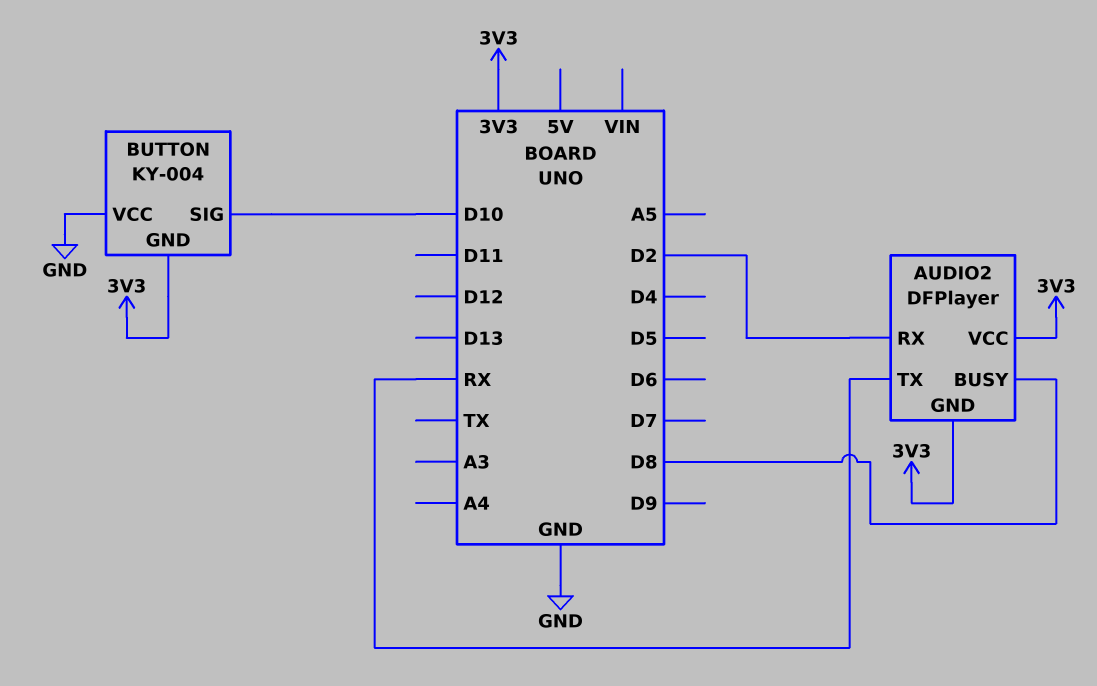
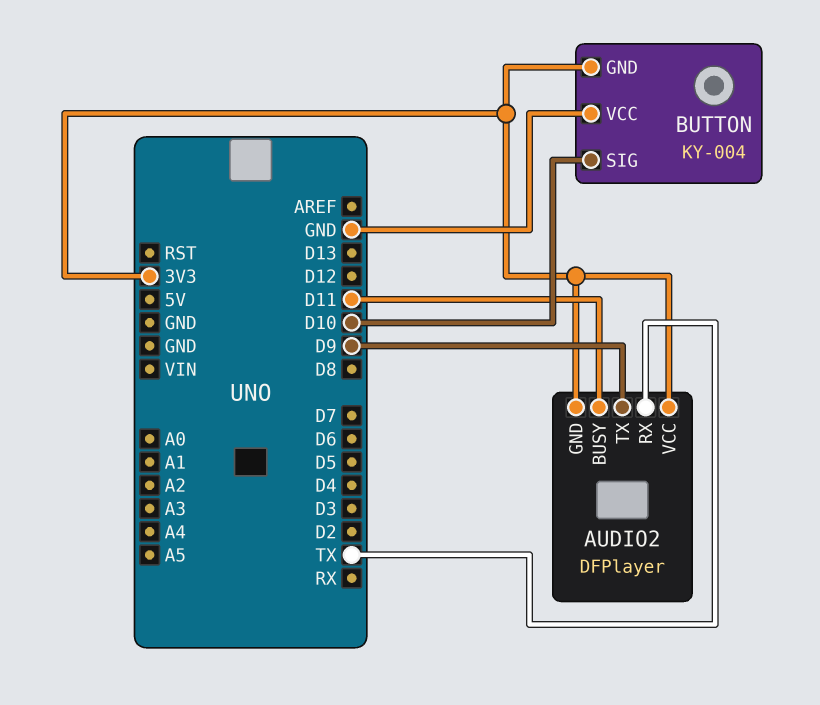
AUDIO2 pin BUSY: D8 -> D11
AUDIO2 pin RX: D2 -> TX
AUDIO2 pin TX: RX -> D9

